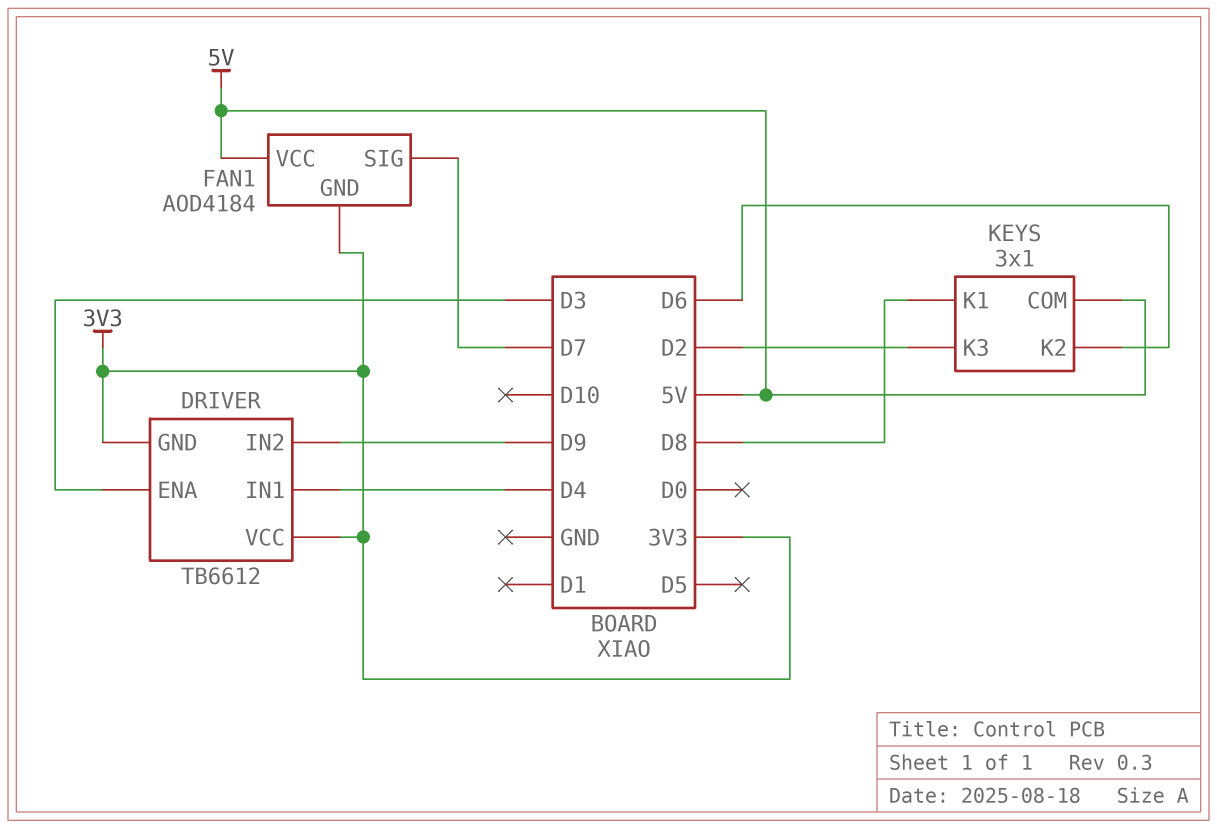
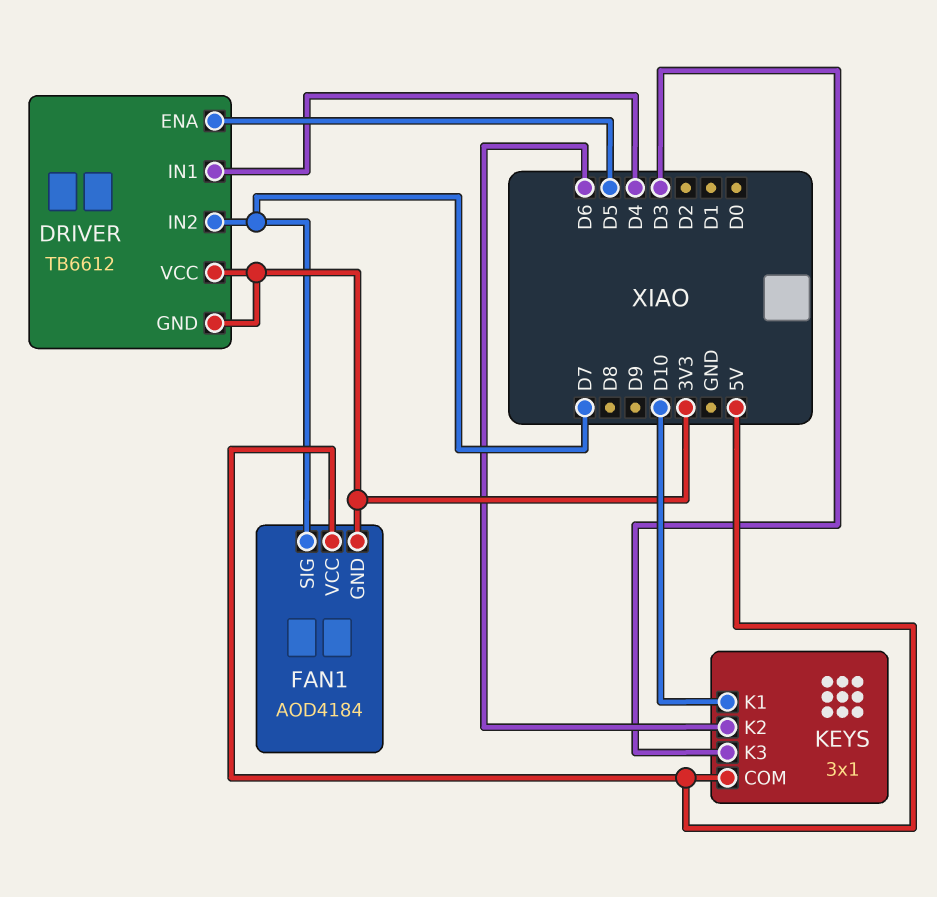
DRIVER pin ENA: D3 -> D5
DRIVER pin IN2: D9 -> D7
KEYS pin K1: D8 -> D10
KEYS pin K3: D2 -> D3

